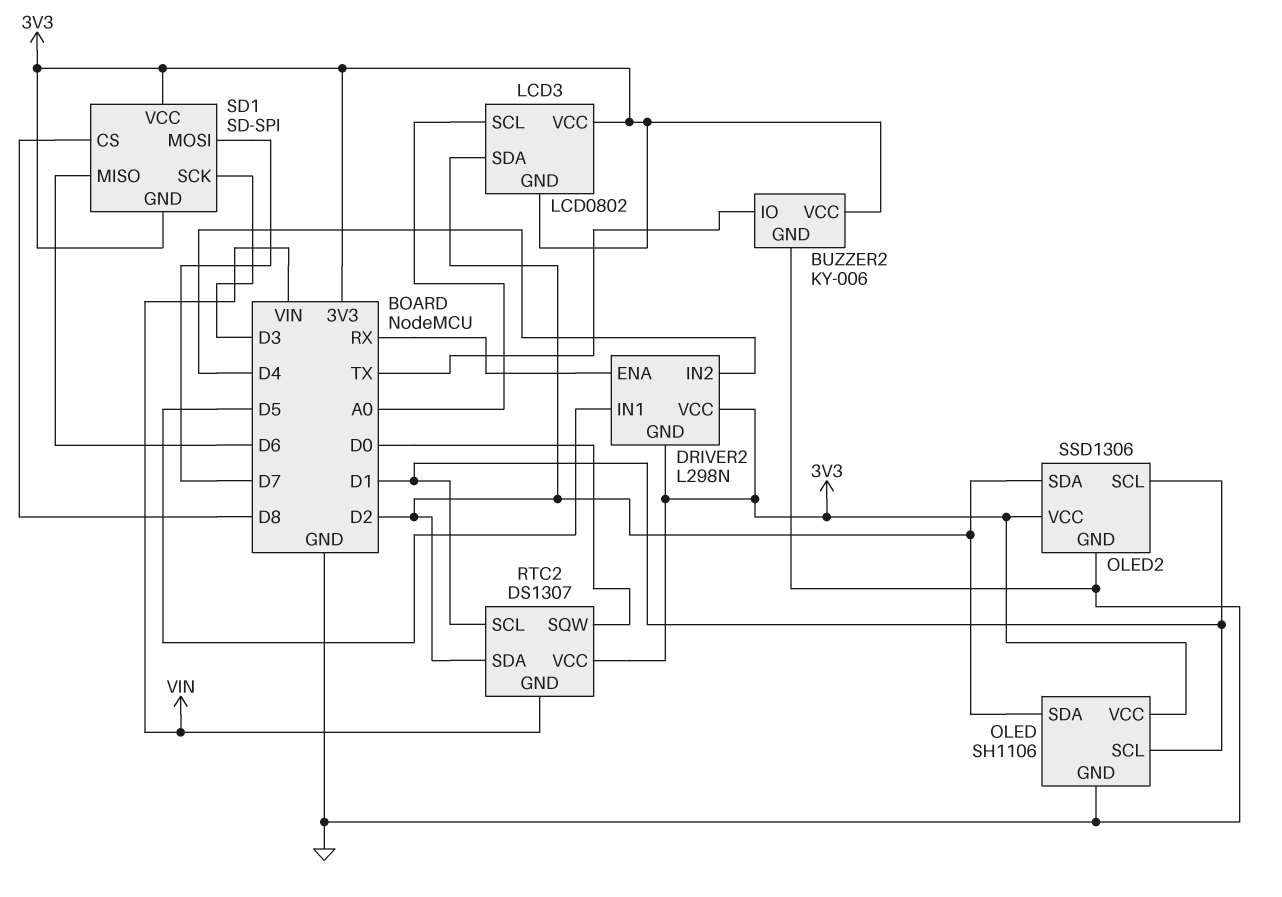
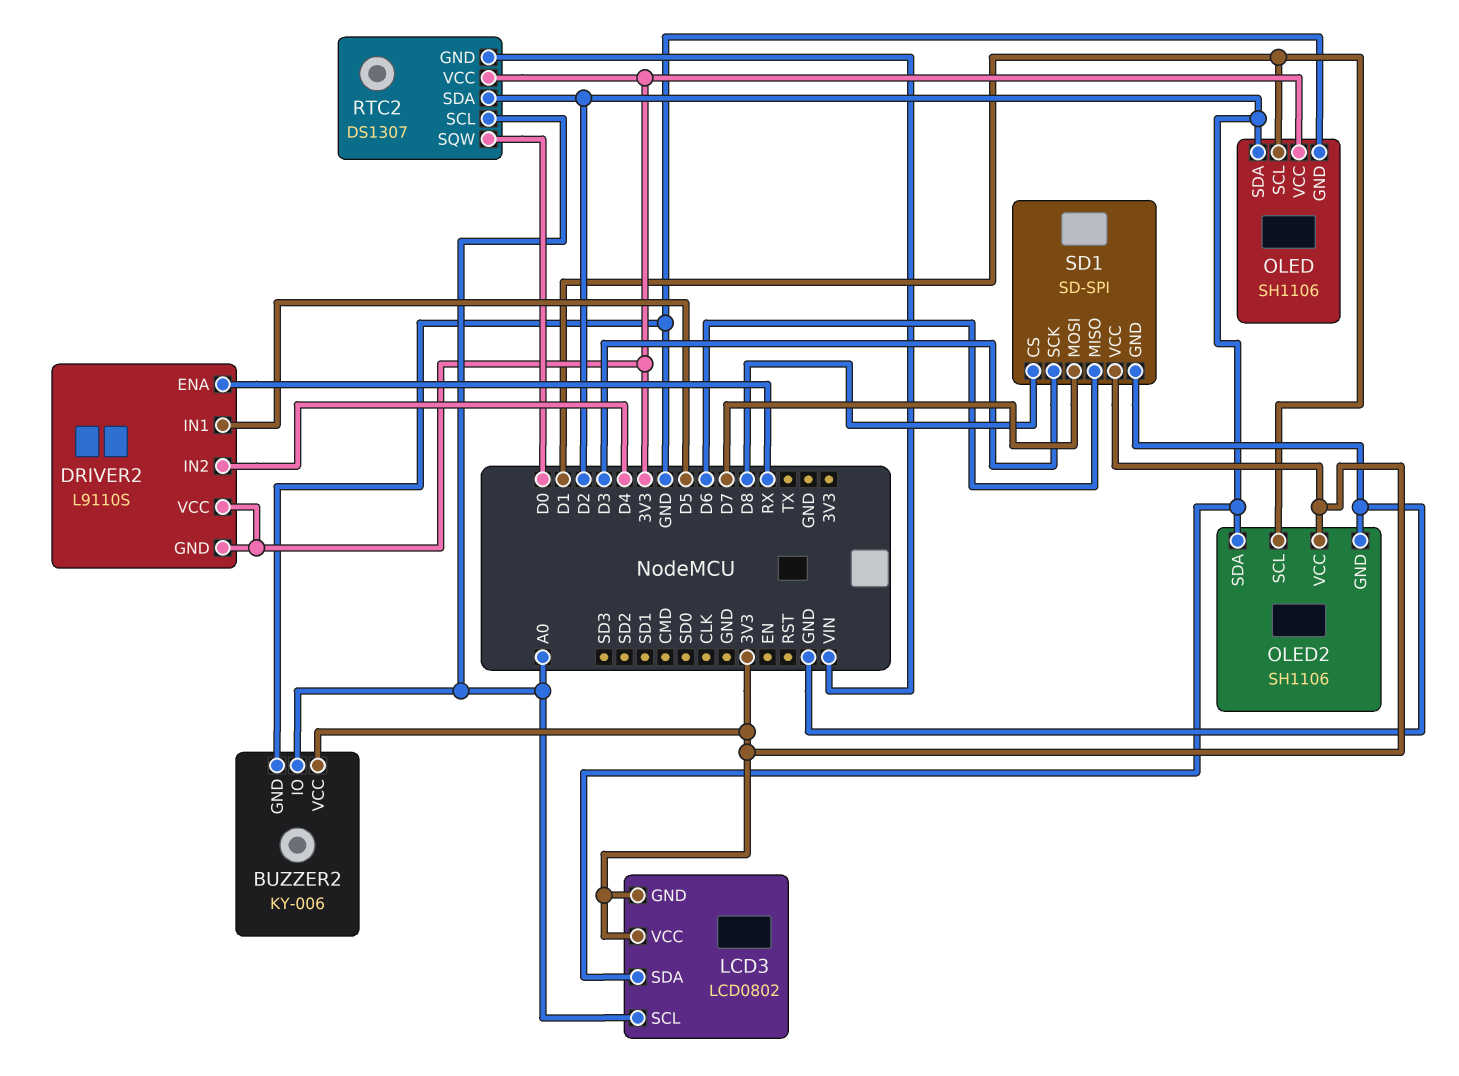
BUZZER2 pin IO: TX -> A0
DRIVER2: L298N -> L9110S
OLED2: SSD1306 -> SH1106
RTC2 pin SCL: D1 -> A0
SD1 pin GND: 3V3 -> GND

